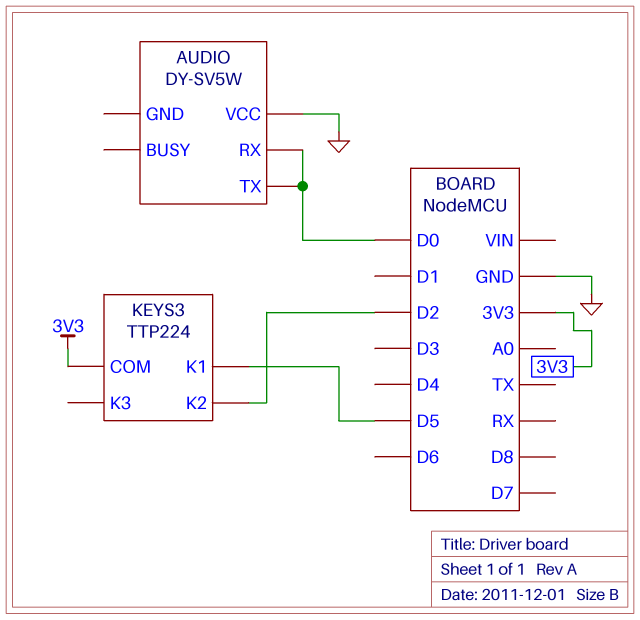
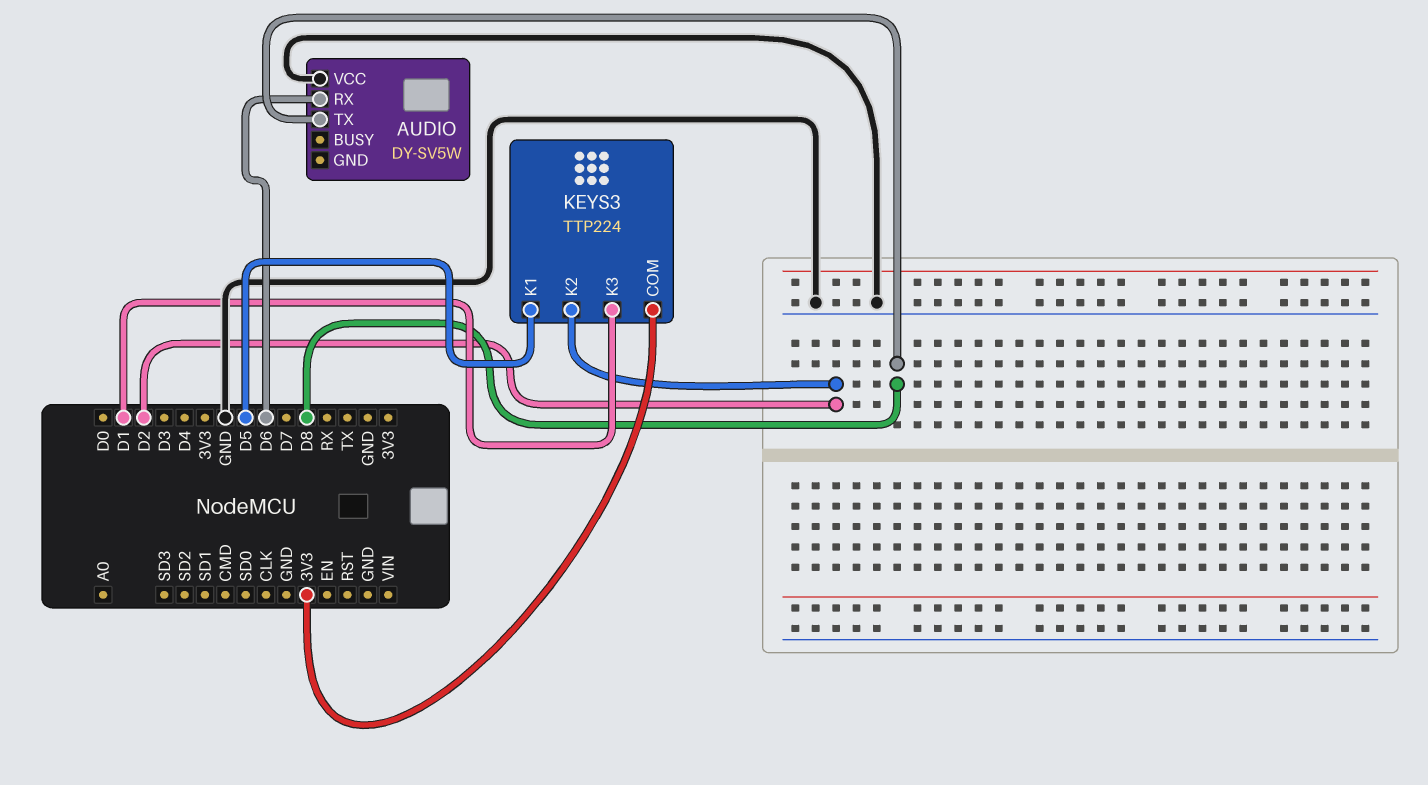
AUDIO pin RX: D0 -> D6
AUDIO pin TX: D0 -> D8
KEYS3 pin K3: none -> D1

